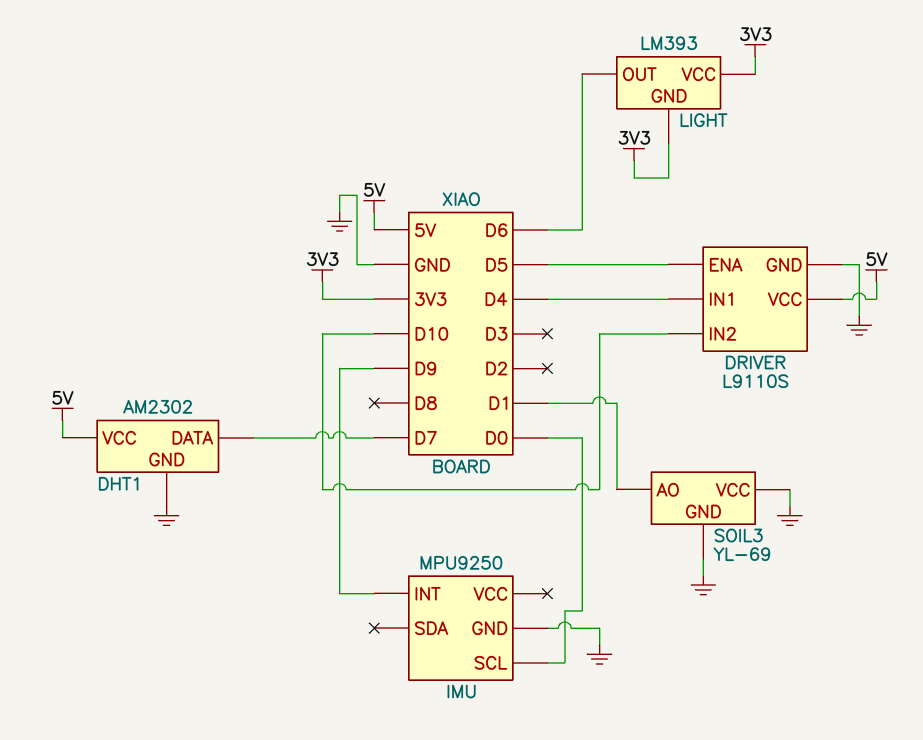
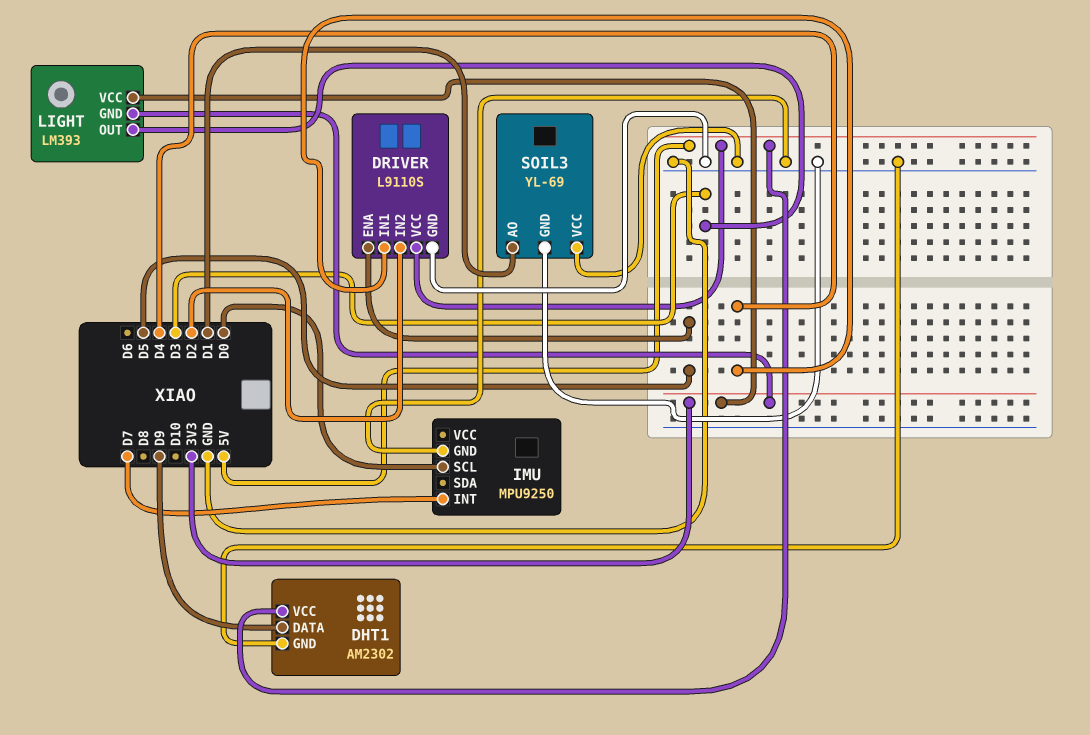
DHT1 pin DATA: D7 -> D9
DRIVER pin IN2: D10 -> D2
IMU pin INT: D9 -> D7
LIGHT pin OUT: D6 -> D3

